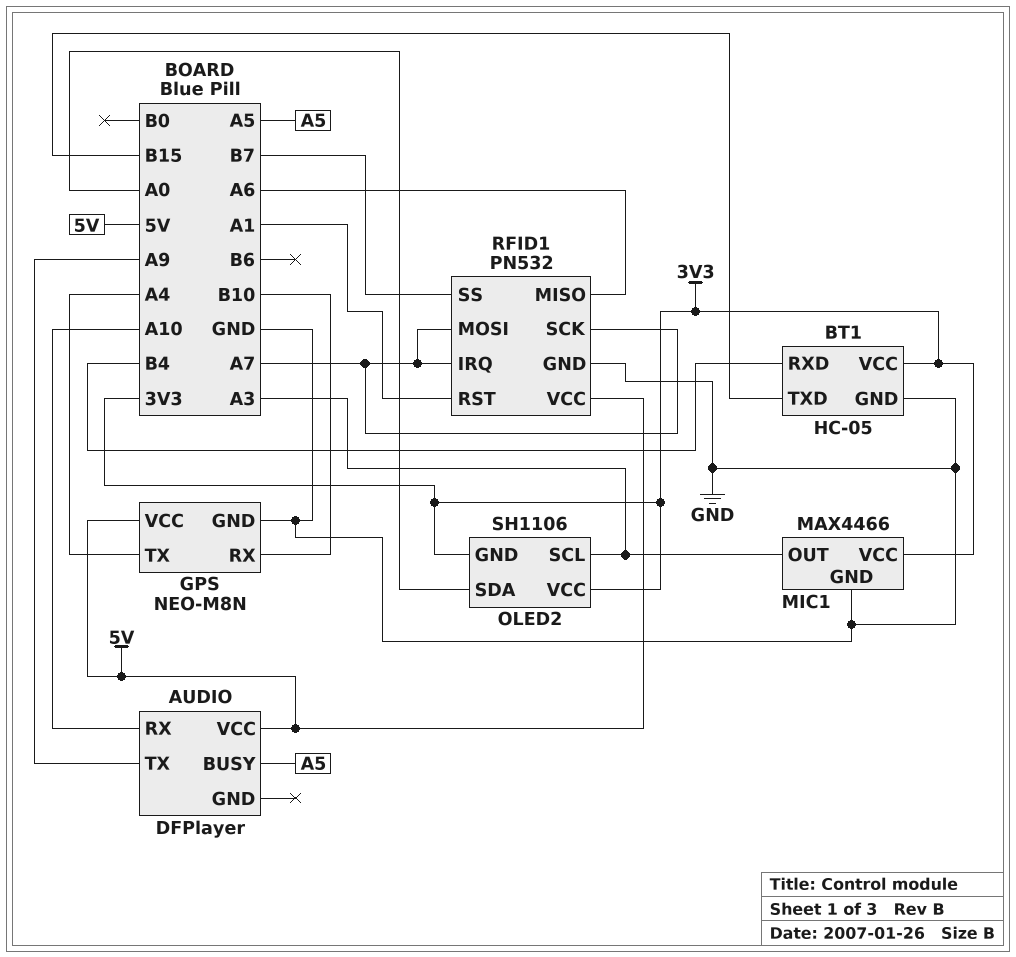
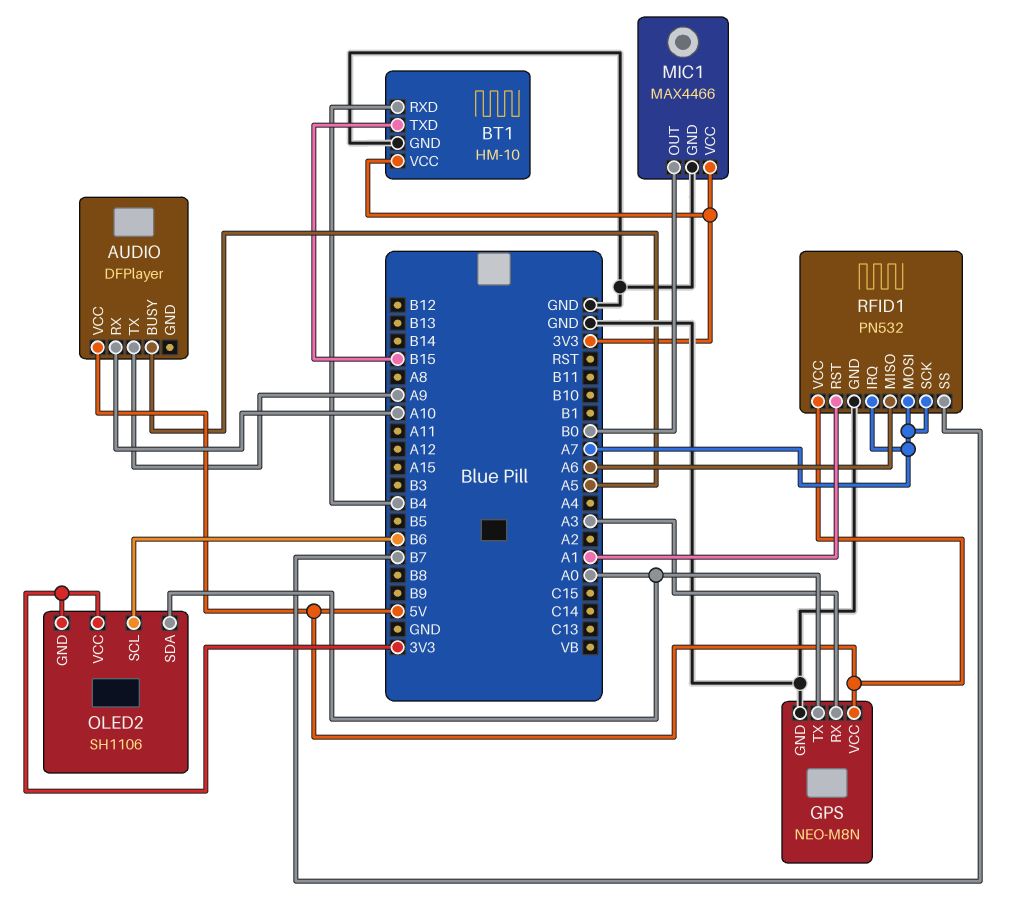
BT1: HC-05 -> HM-10
GPS pin RX: B10 -> A3
GPS pin TX: A4 -> A0
MIC1 pin OUT: A3 -> B0
OLED2 pin SCL: A3 -> B6

